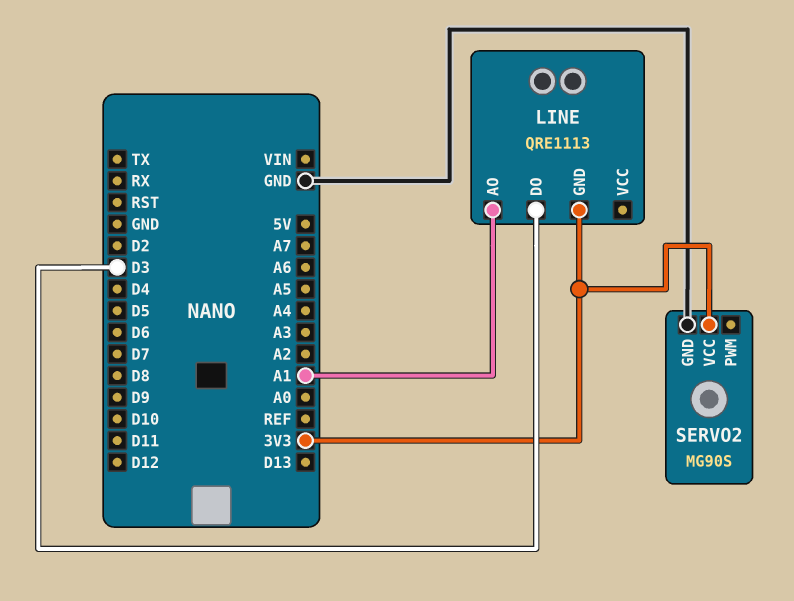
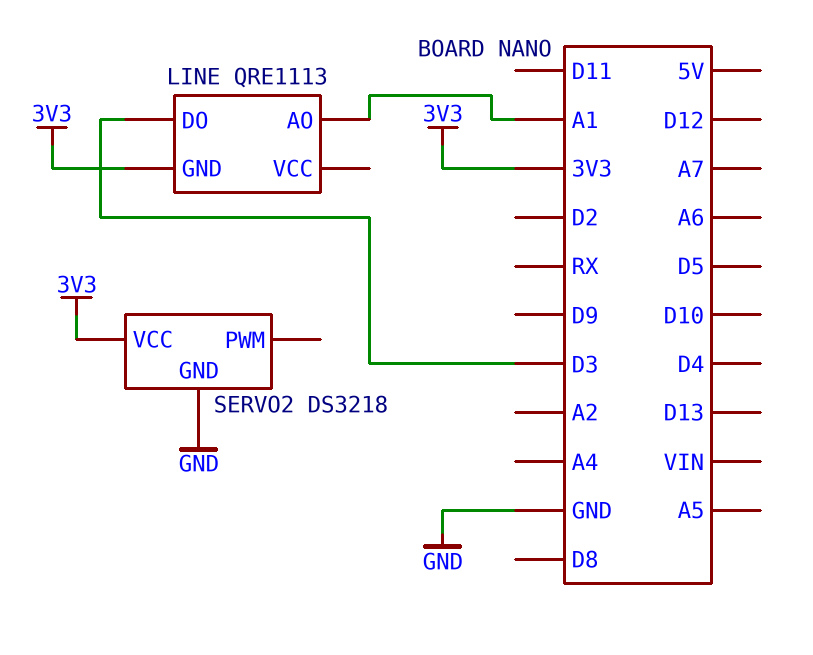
SERVO2: MG90S -> DS3218

